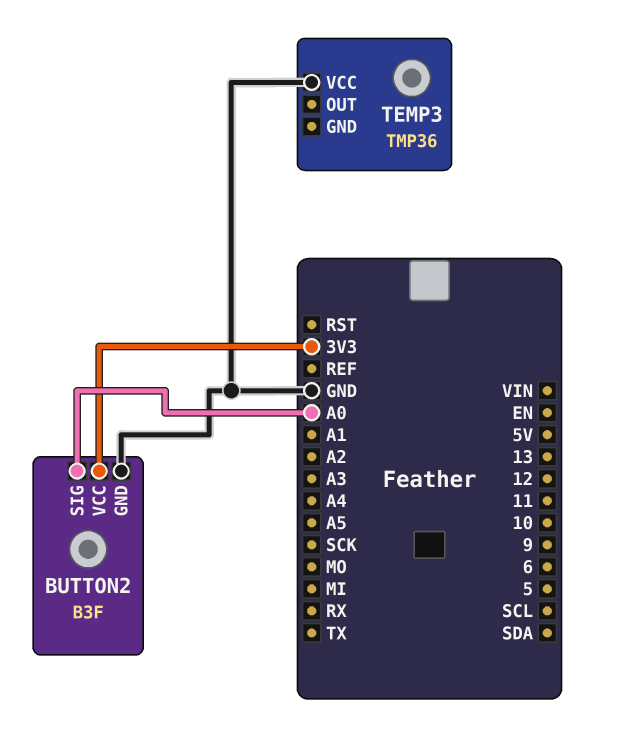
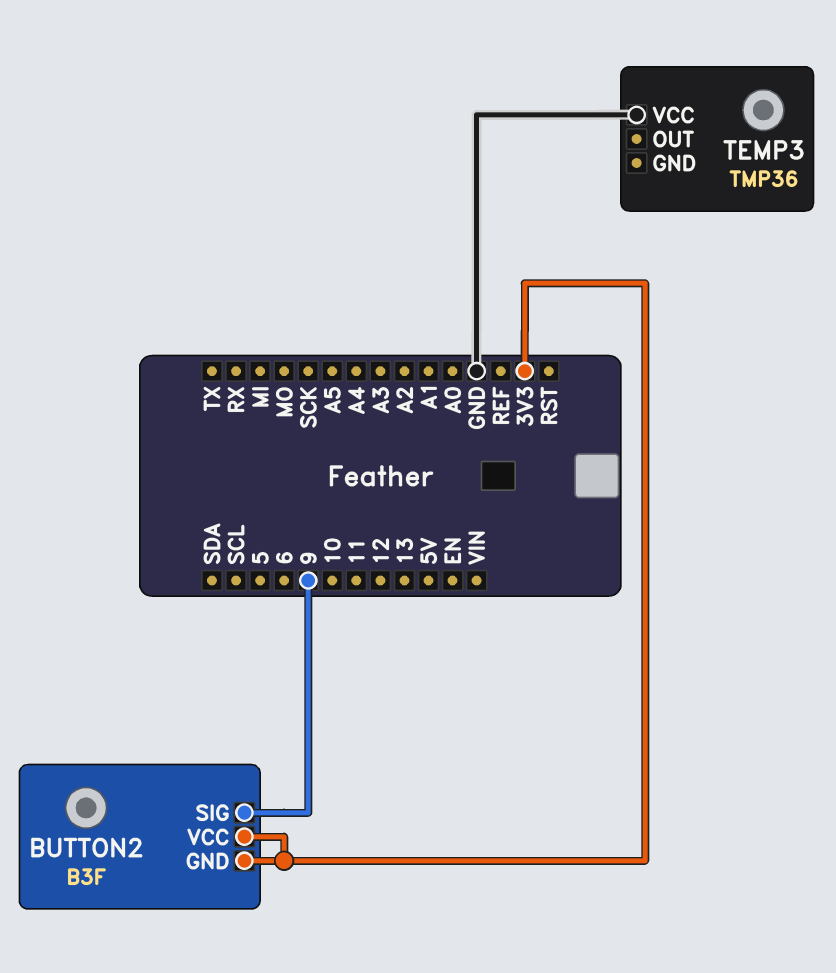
BUTTON2 pin GND: GND -> 3V3
BUTTON2 pin SIG: A0 -> 9

